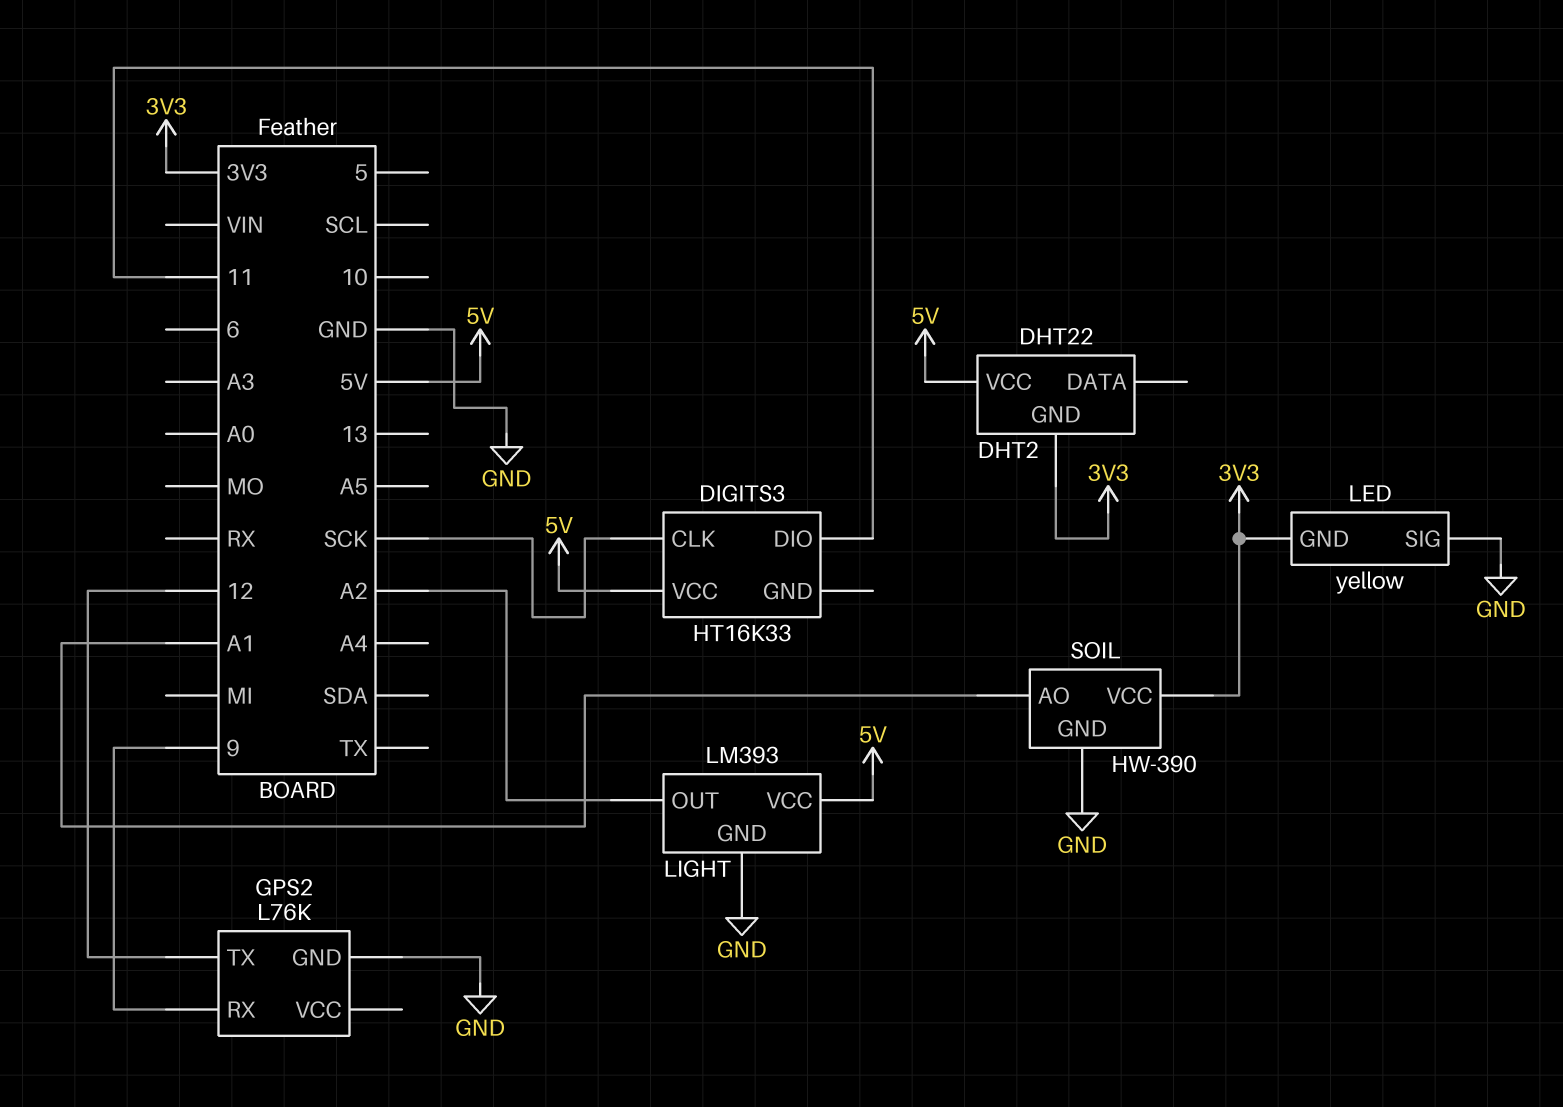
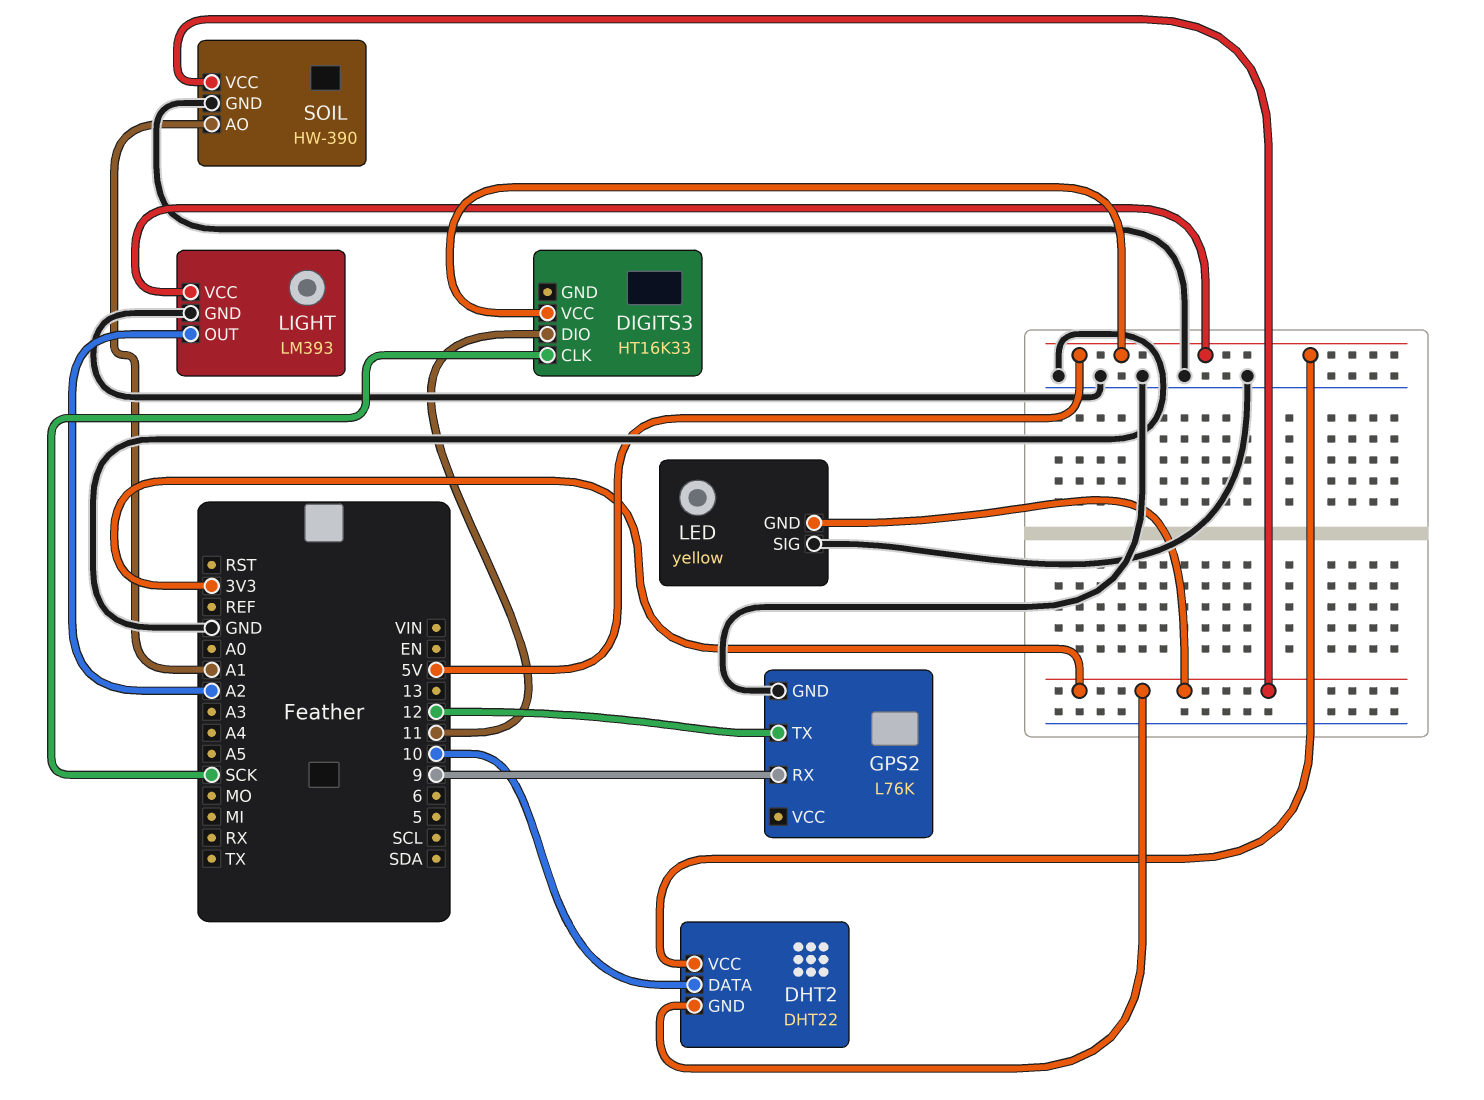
DHT2 pin DATA: none -> 10

